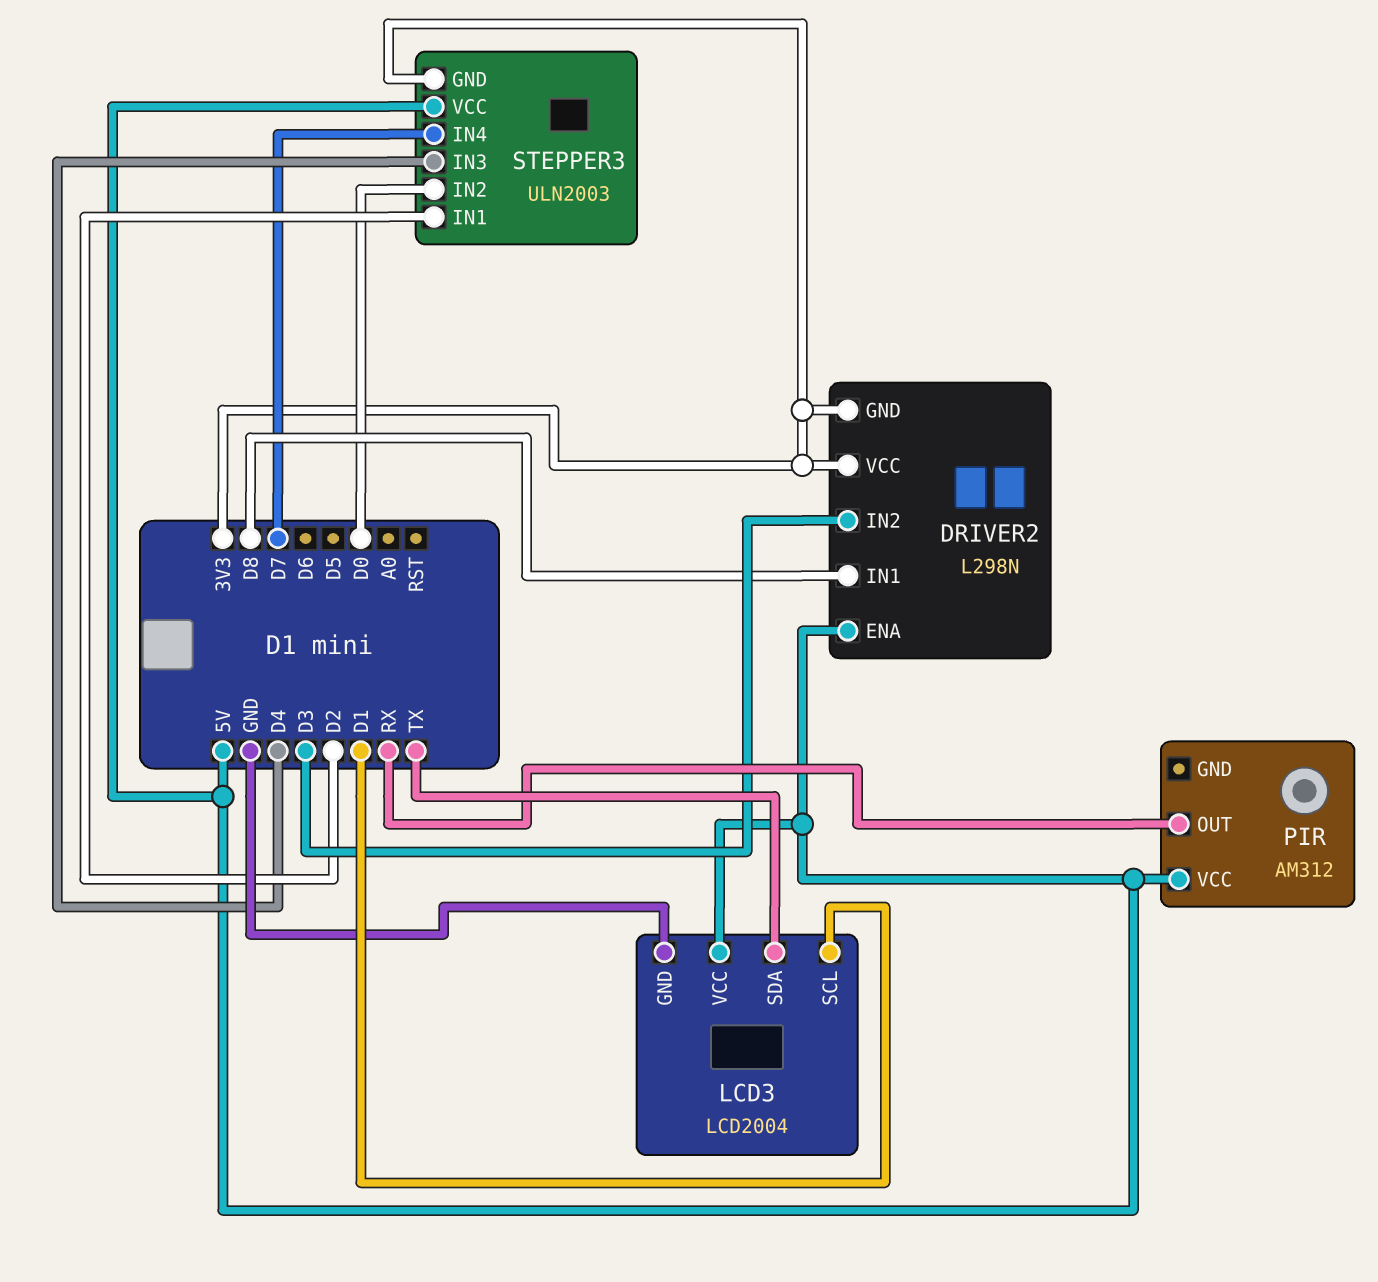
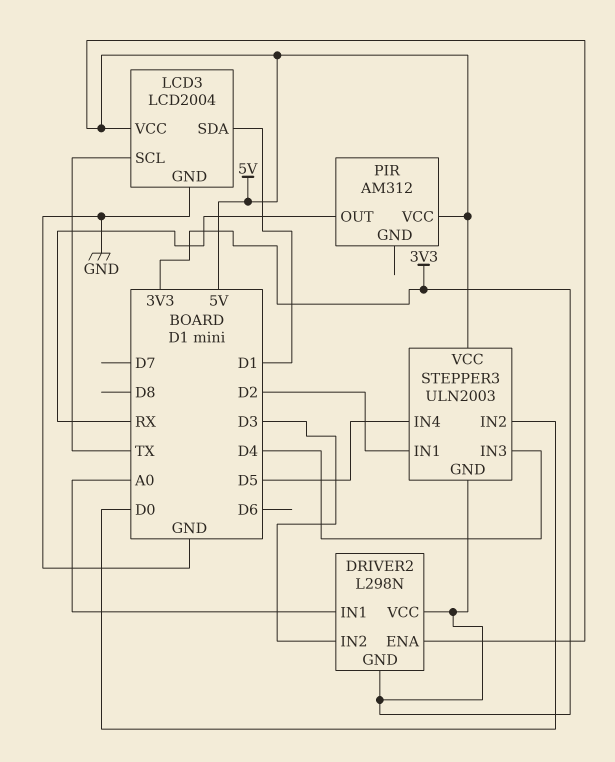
DRIVER2 pin IN1: D8 -> A0
LCD3 pin SCL: D1 -> TX
LCD3 pin SDA: TX -> D1
STEPPER3 pin IN4: D7 -> D5

